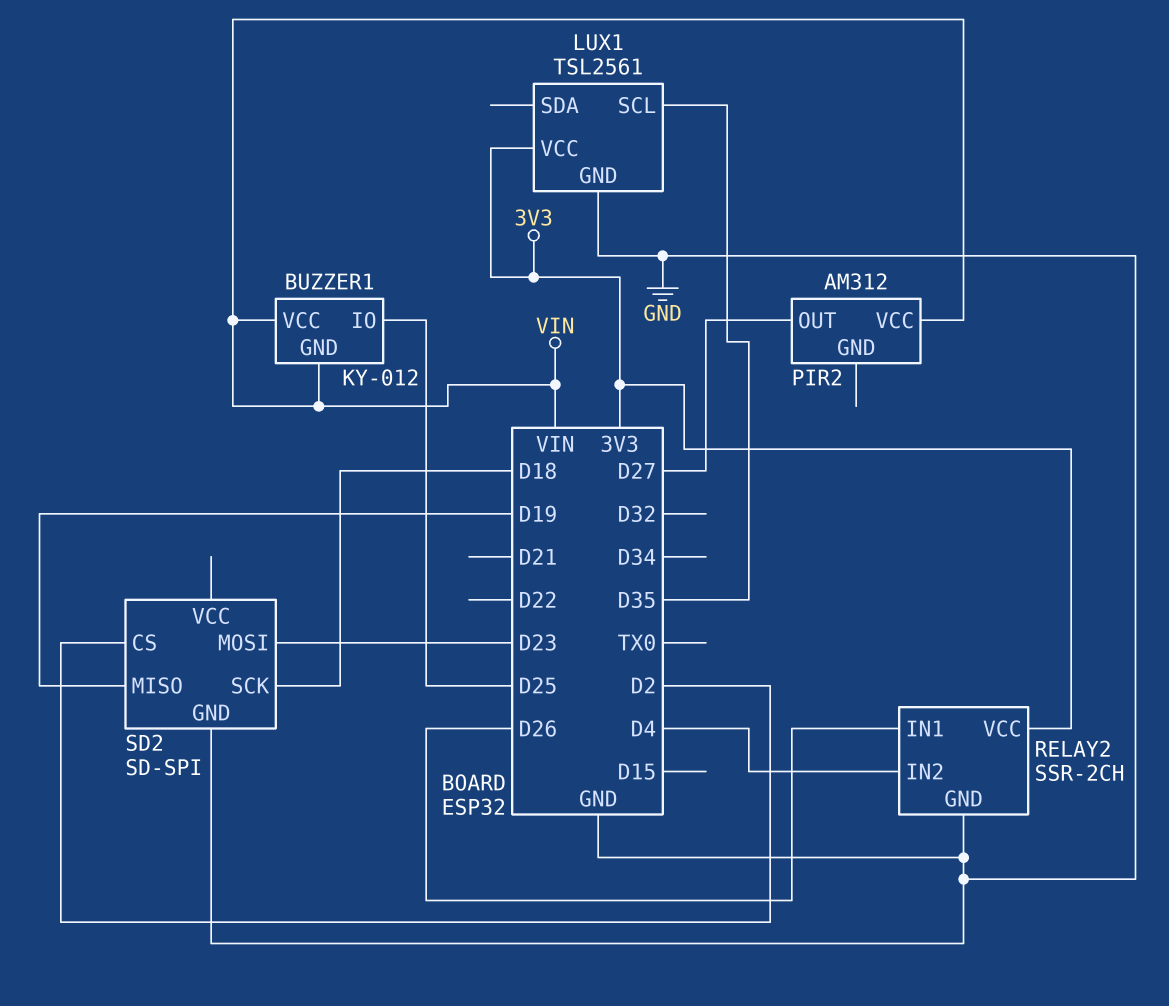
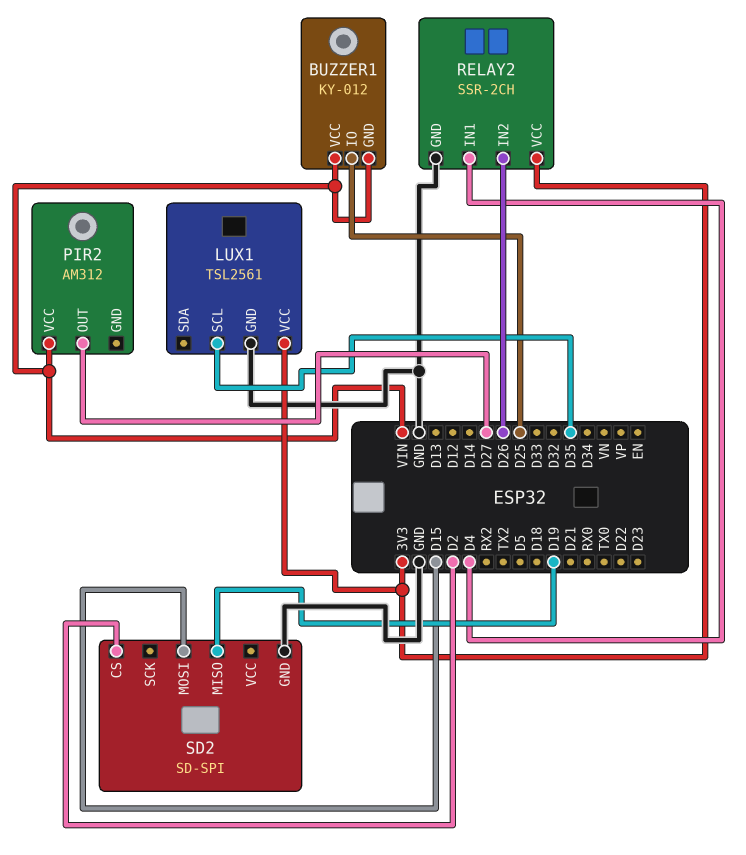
RELAY2 pin IN1: D26 -> D4
RELAY2 pin IN2: D4 -> D26
SD2 pin MOSI: D23 -> D15
SD2 pin SCK: D18 -> none

